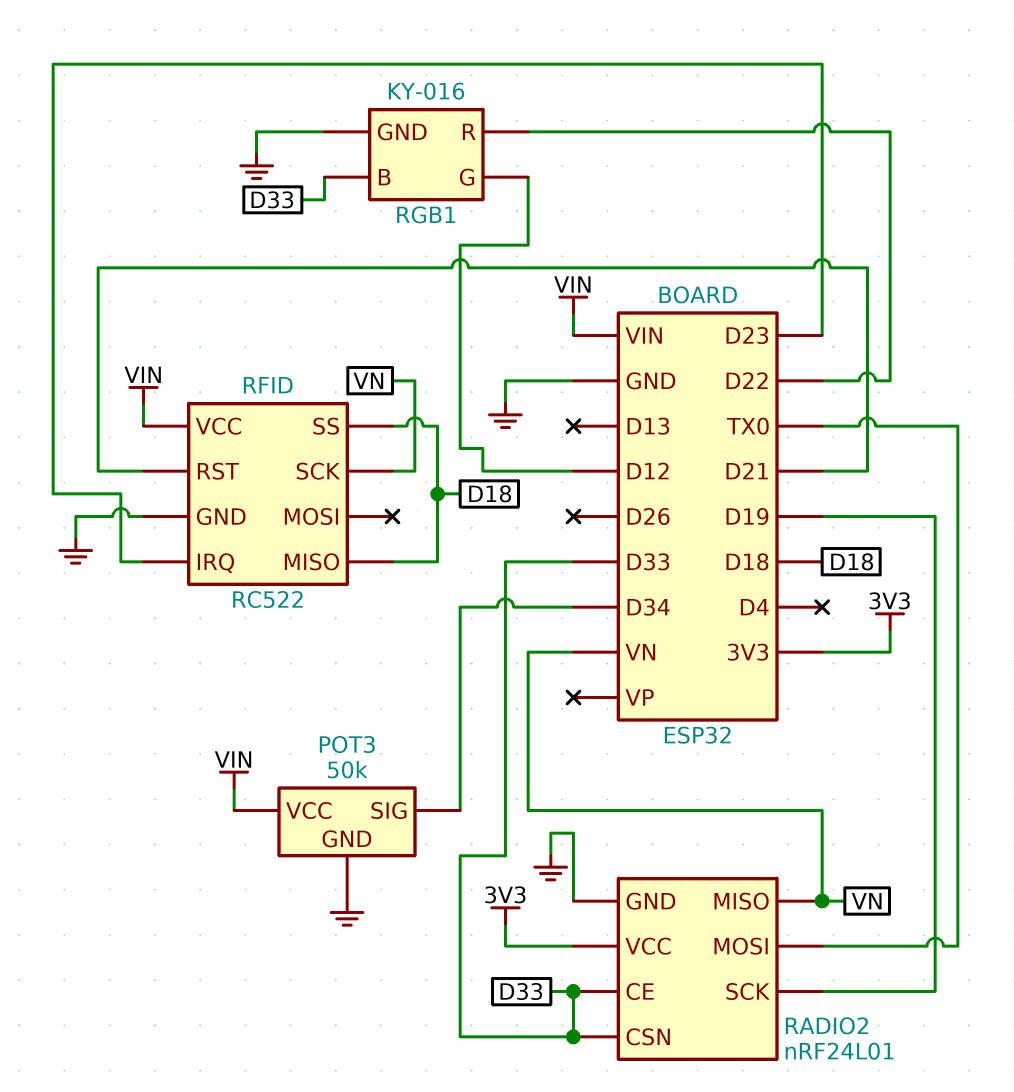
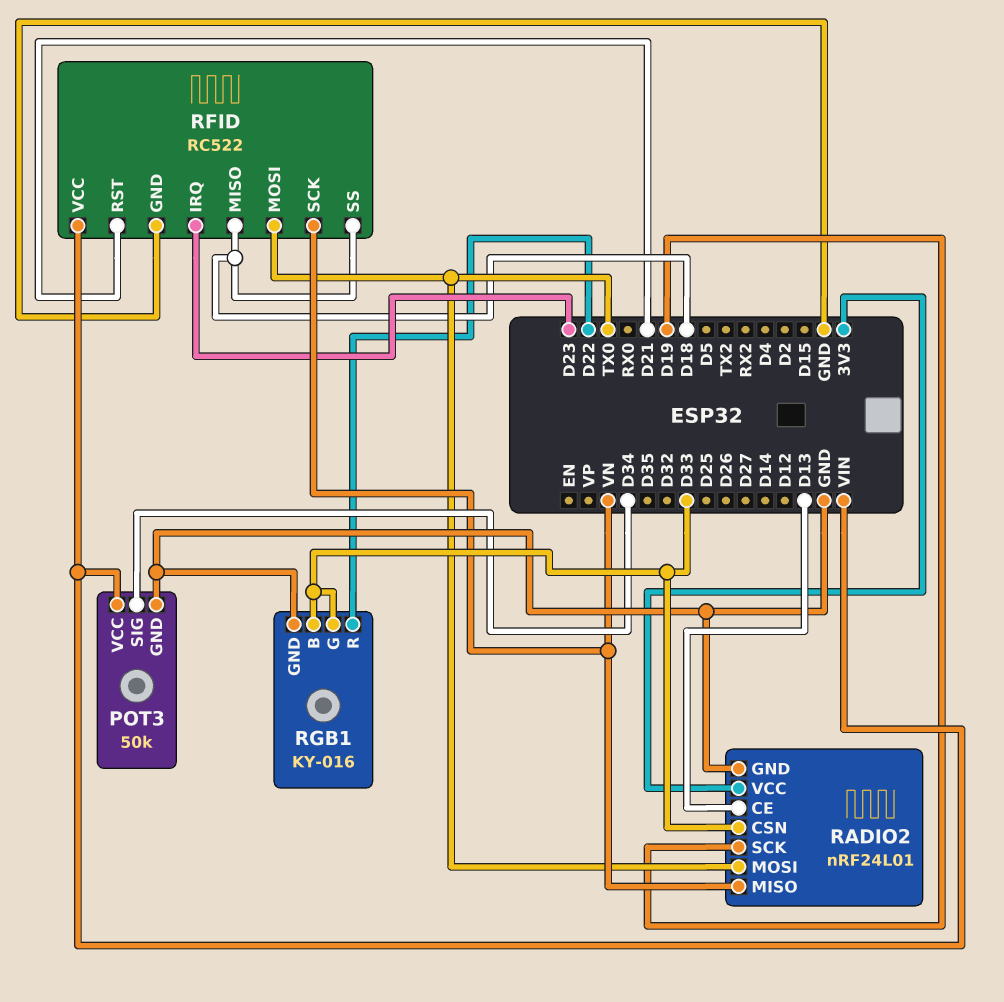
RADIO2 pin CE: D33 -> D13
RFID pin MOSI: none -> TX0
RGB1 pin G: D12 -> D33

